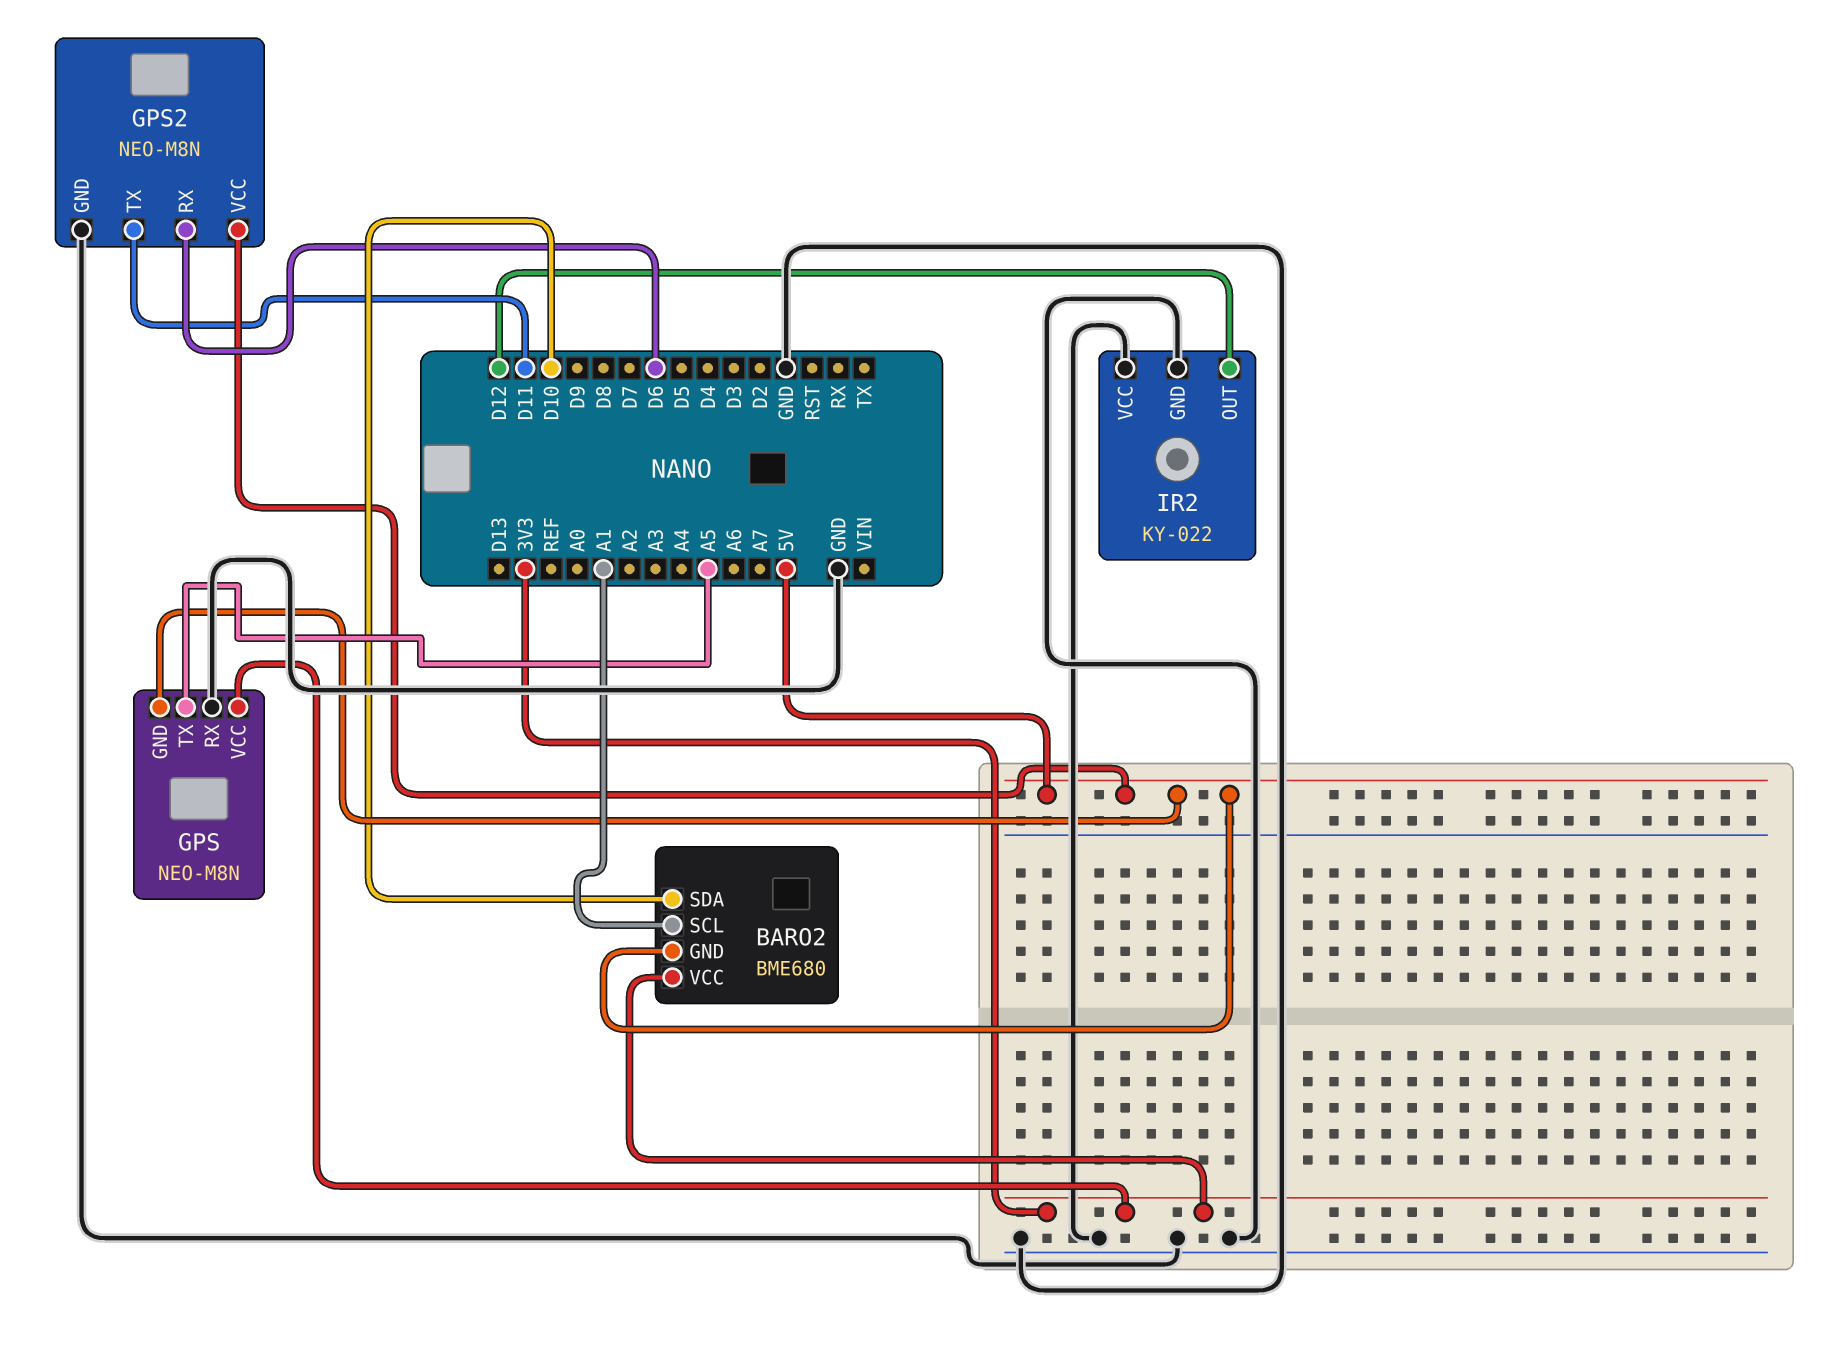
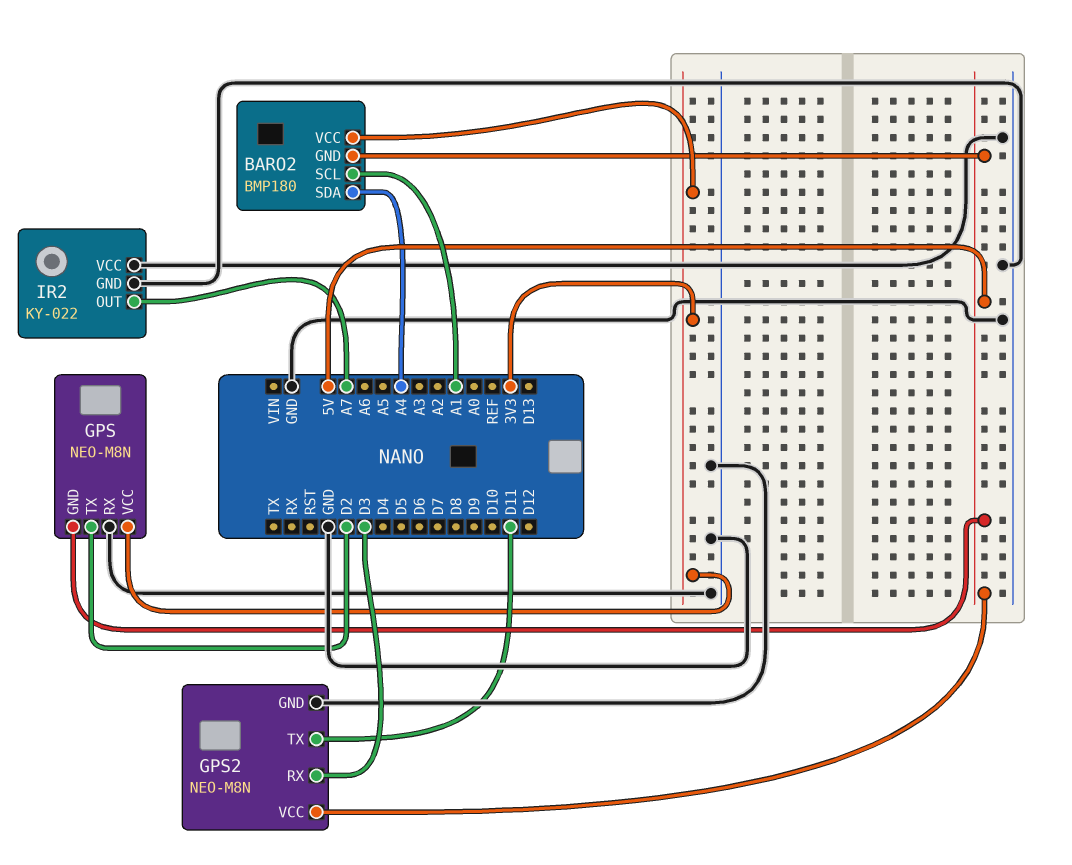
BARO2: BME680 -> BMP180
BARO2 pin SDA: D10 -> A4
GPS pin TX: A5 -> D2
GPS2 pin RX: D6 -> D3
IR2 pin OUT: D12 -> A7

